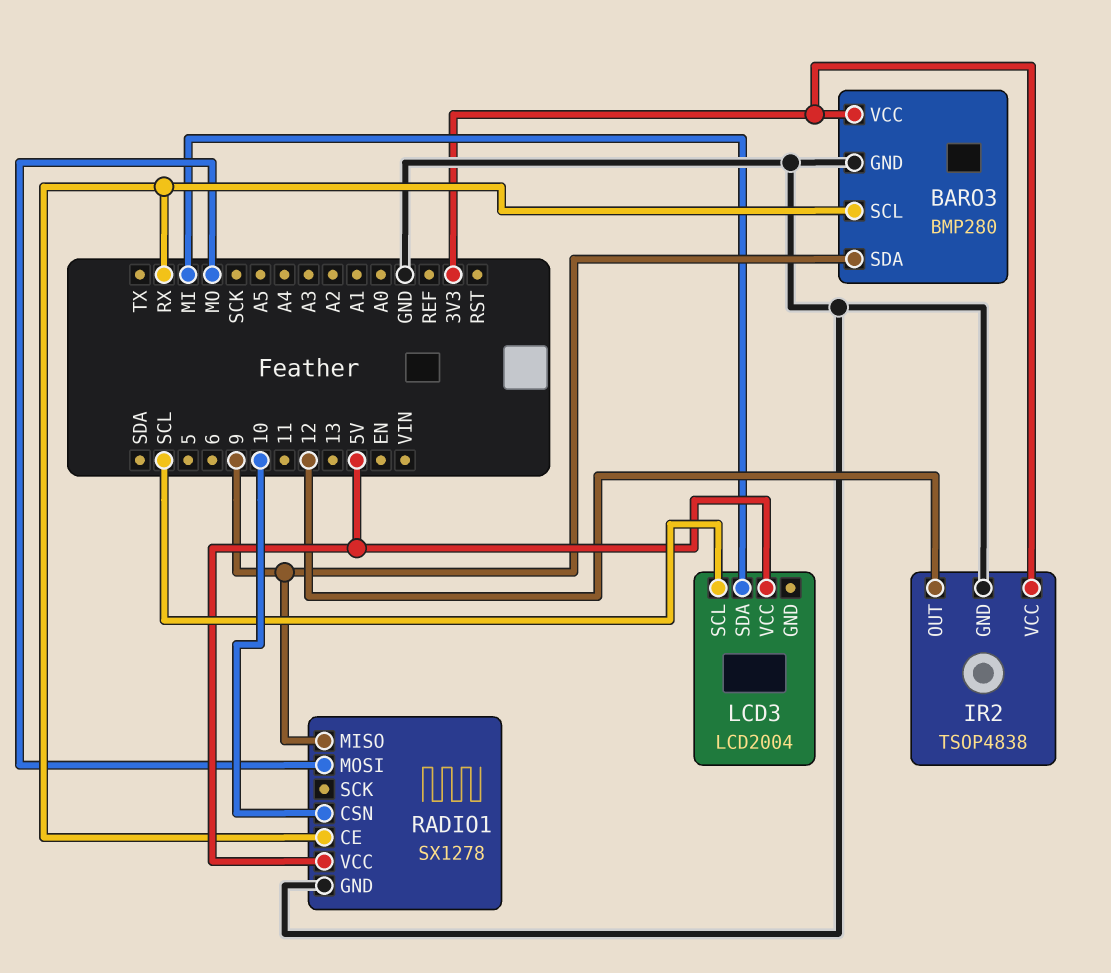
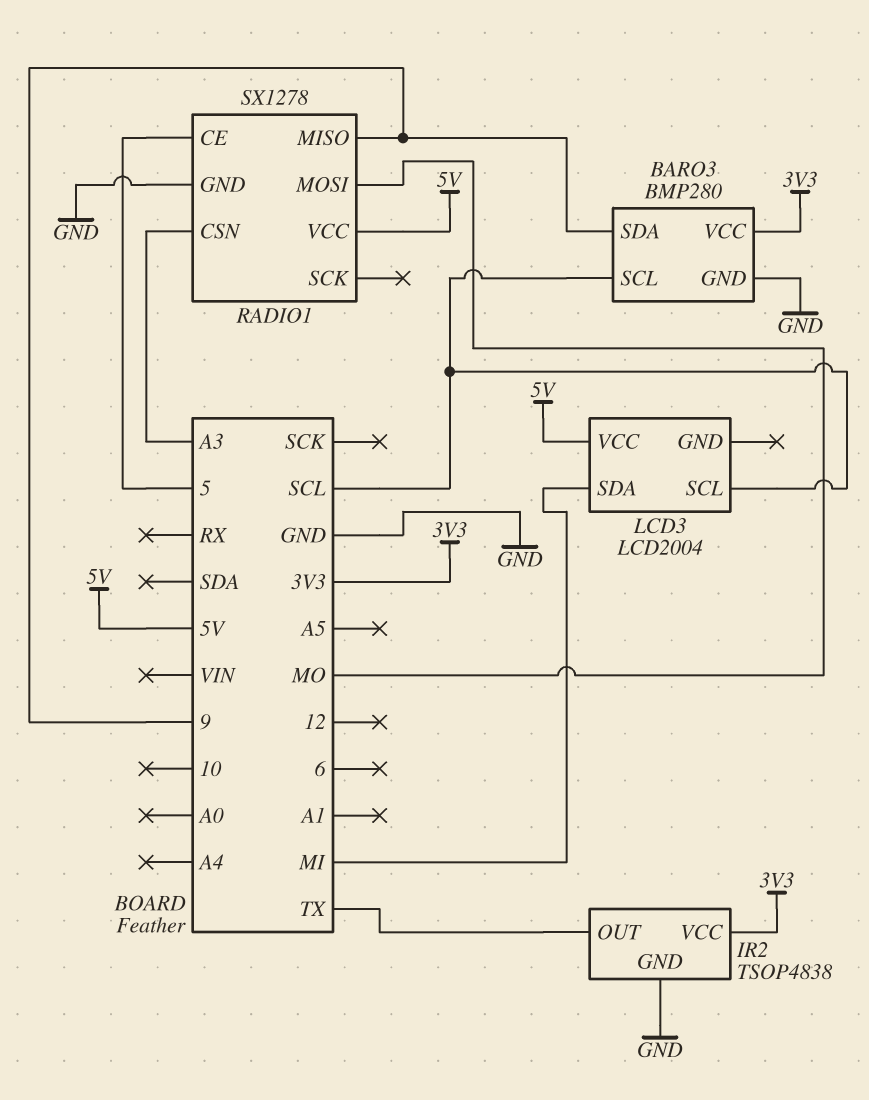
BARO3 pin SCL: RX -> SCL
IR2 pin OUT: 12 -> TX
RADIO1 pin CE: RX -> 5
RADIO1 pin CSN: 10 -> A3

